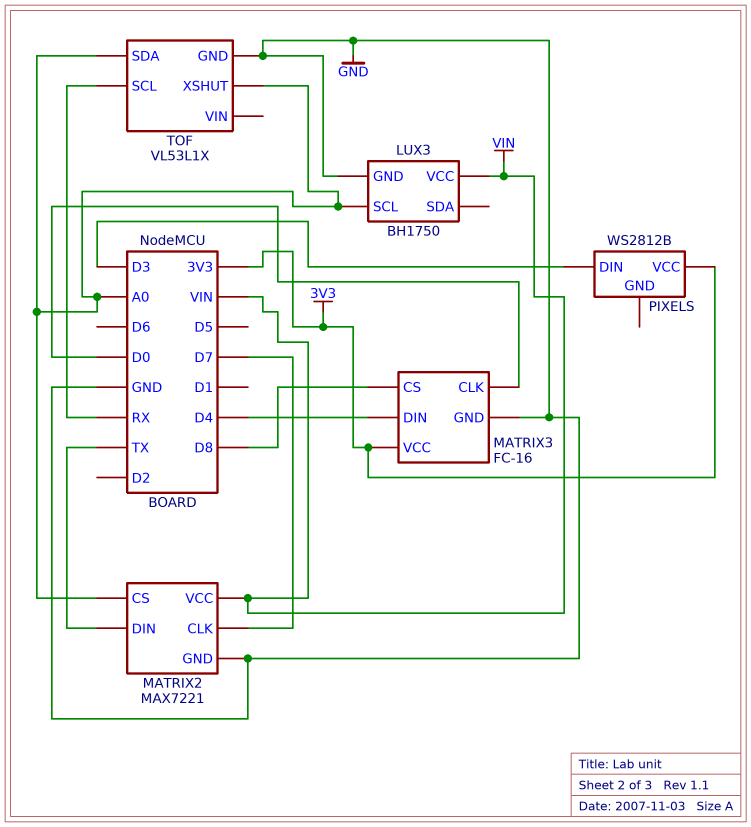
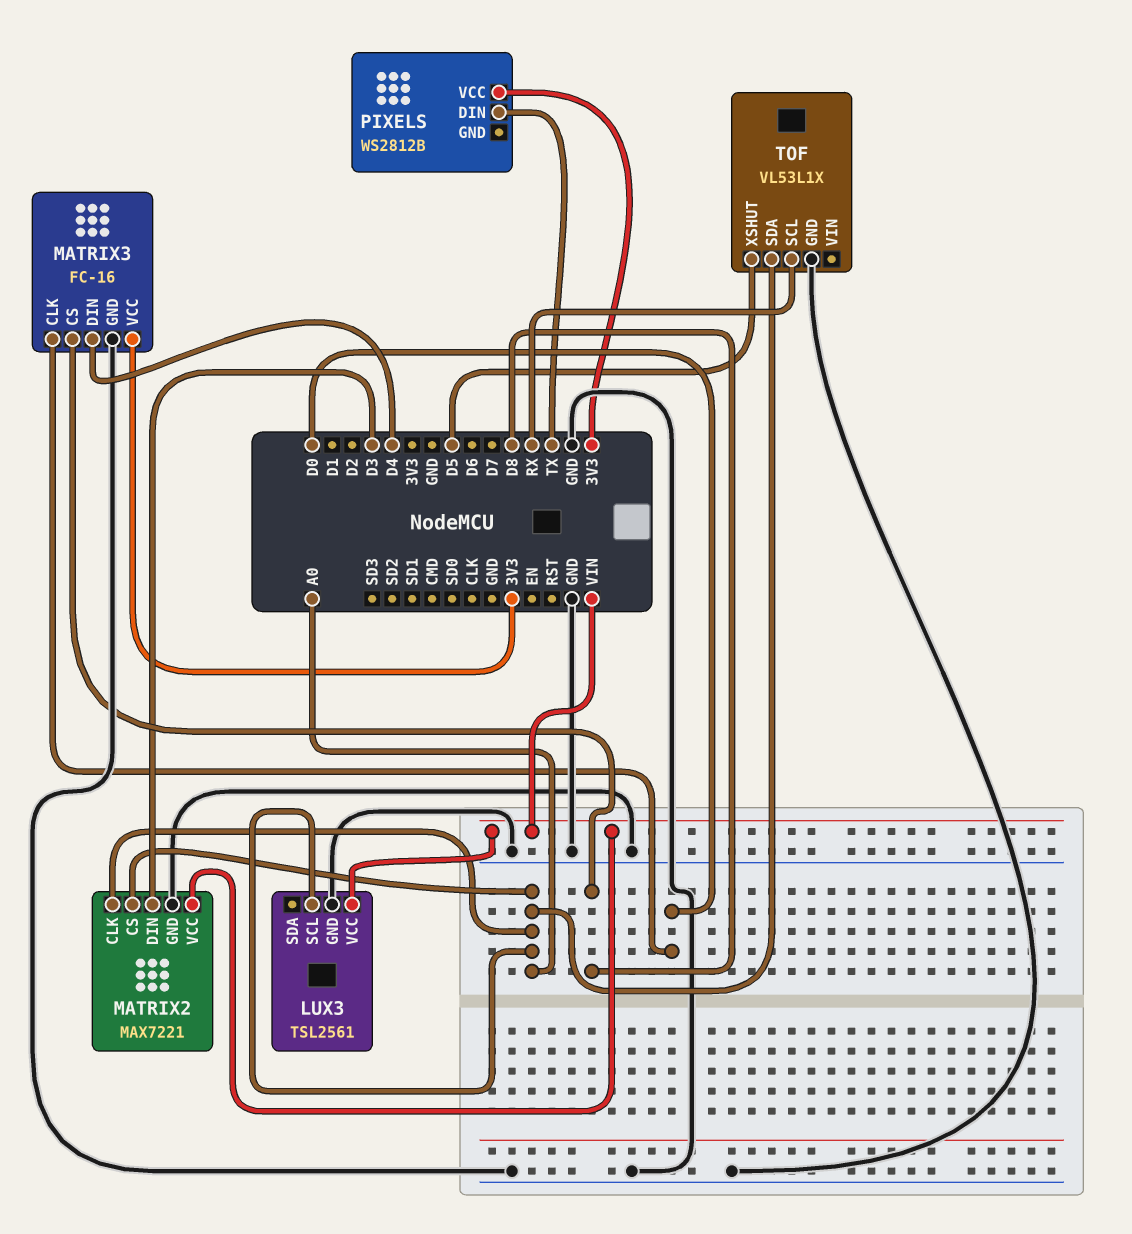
LUX3: BH1750 -> TSL2561
MATRIX2 pin CLK: D7 -> A0
MATRIX2 pin DIN: TX -> D3
PIXELS pin DIN: D3 -> TX
TOF pin XSHUT: A0 -> D5

